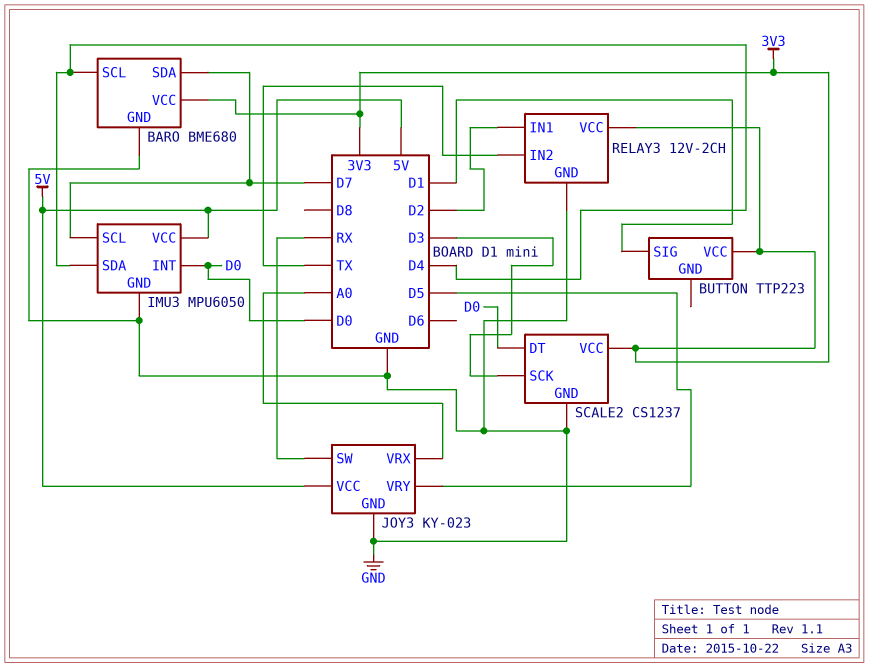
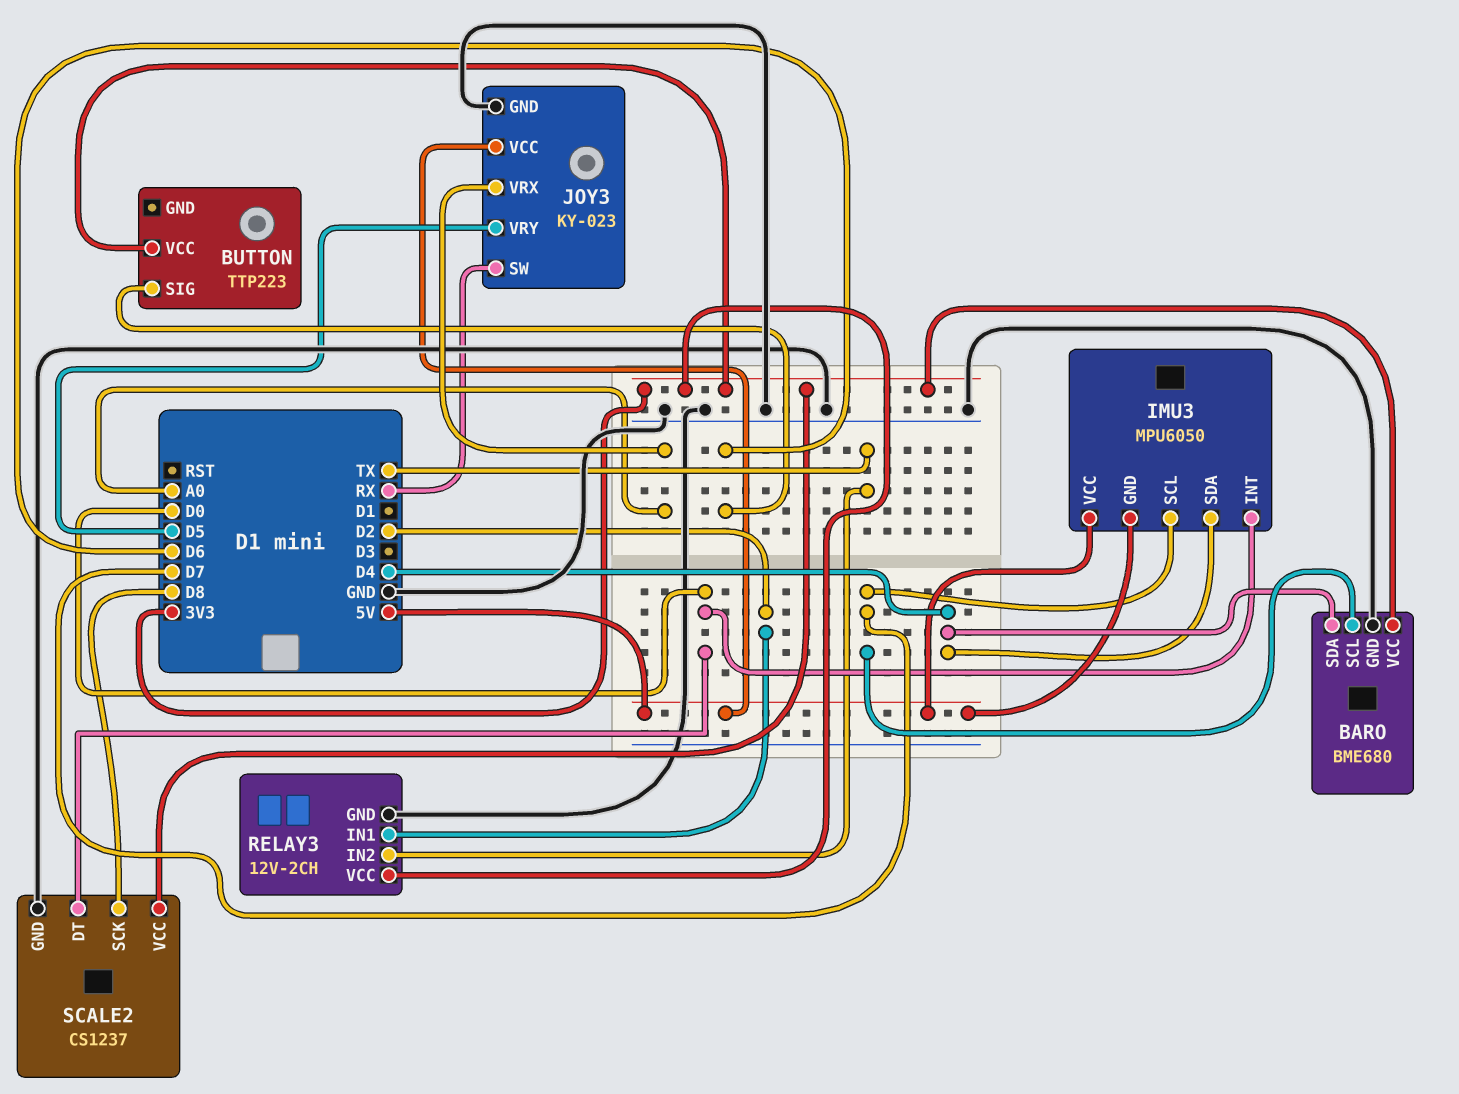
BARO pin SCL: D4 -> D7
BARO pin SDA: D7 -> D4
BUTTON pin SIG: D1 -> D6
IMU3 pin GND: GND -> 5V
SCALE2 pin SCK: D3 -> D8

